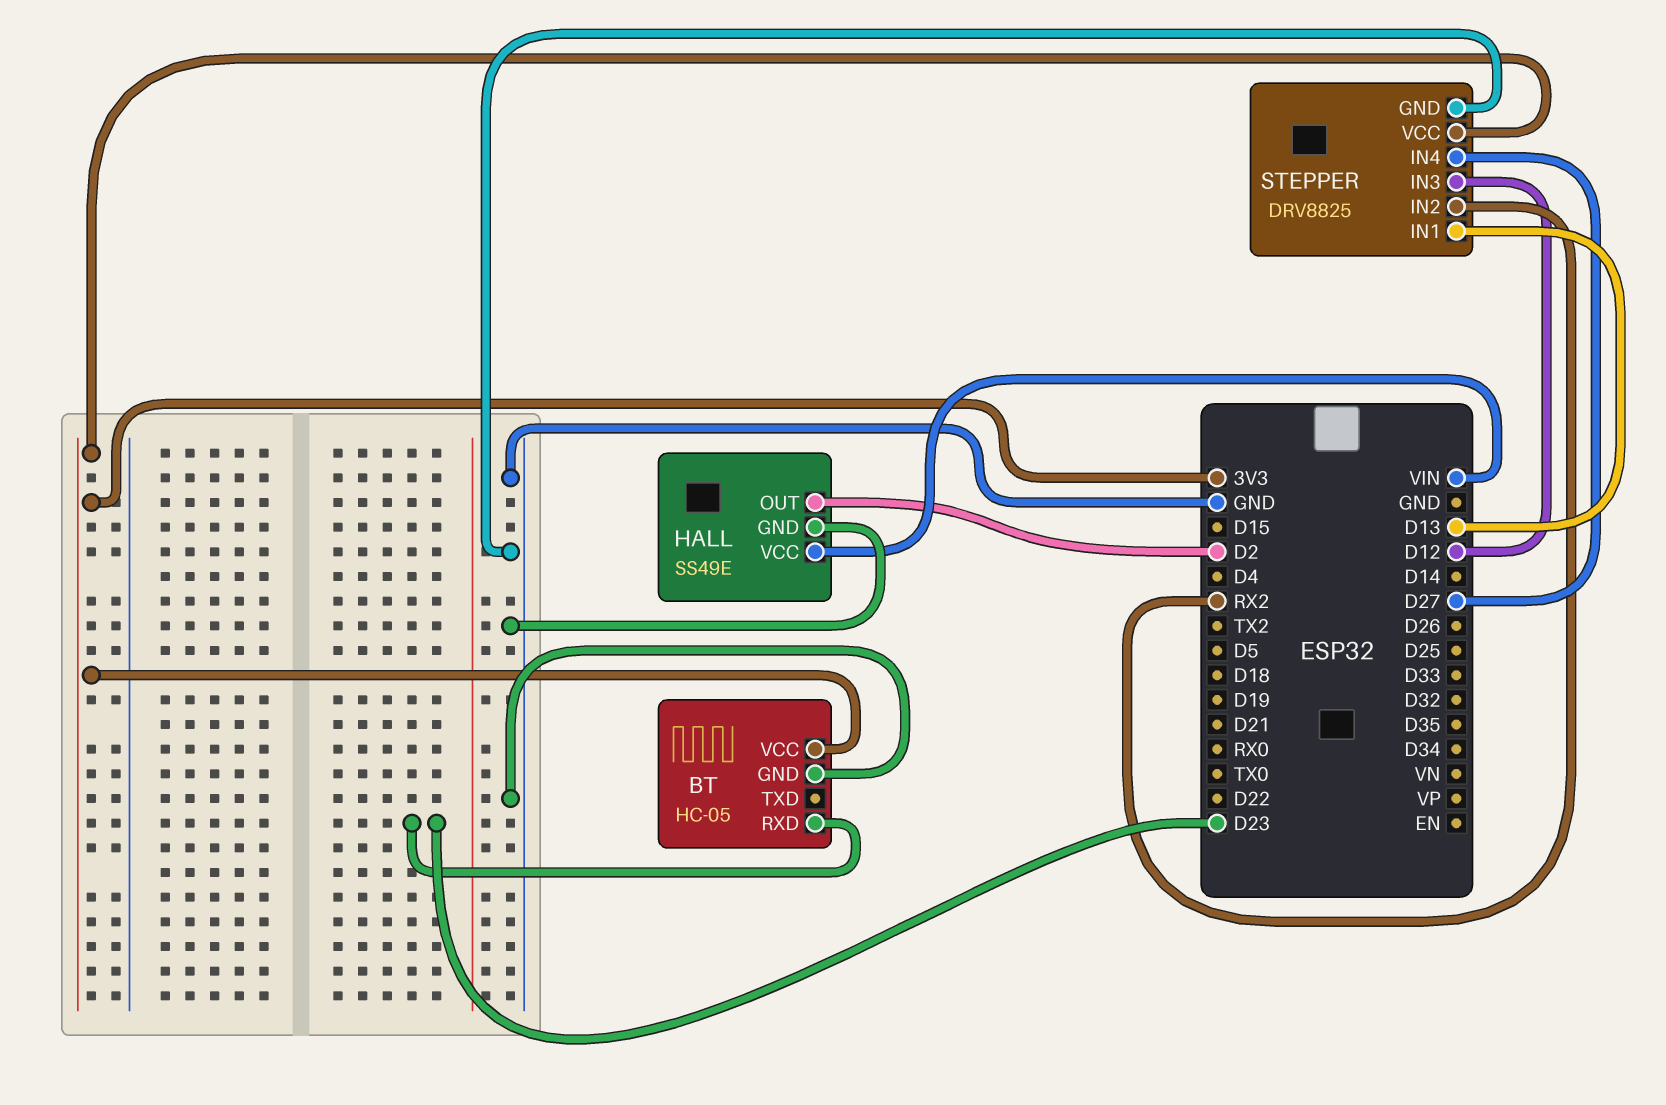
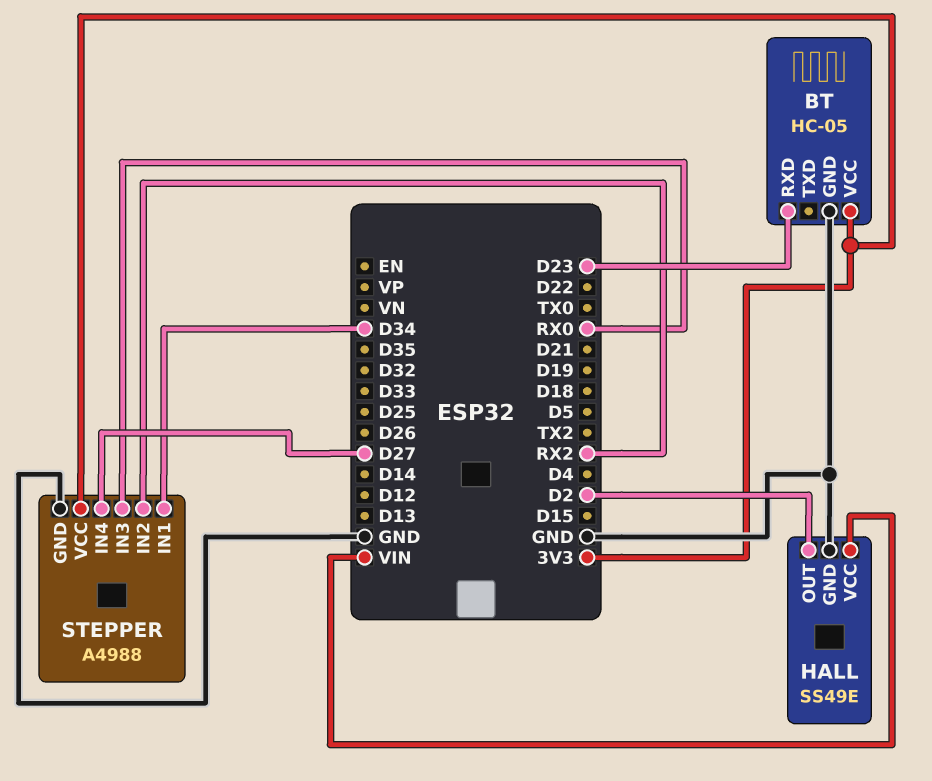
STEPPER: DRV8825 -> A4988
STEPPER pin IN1: D13 -> D34
STEPPER pin IN3: D12 -> RX0

